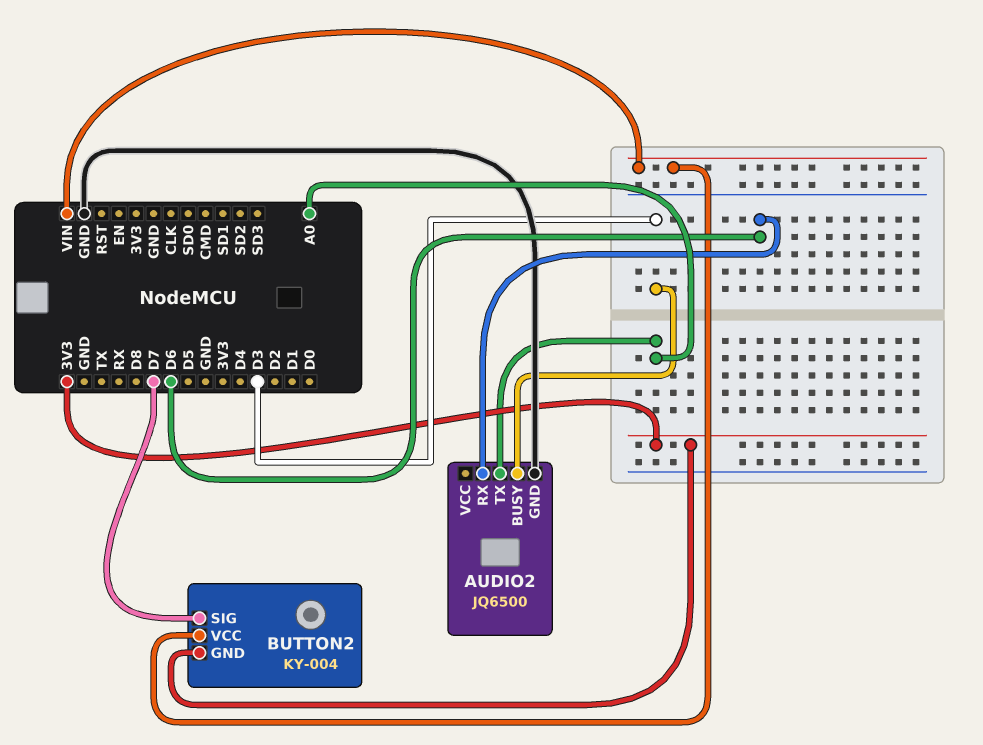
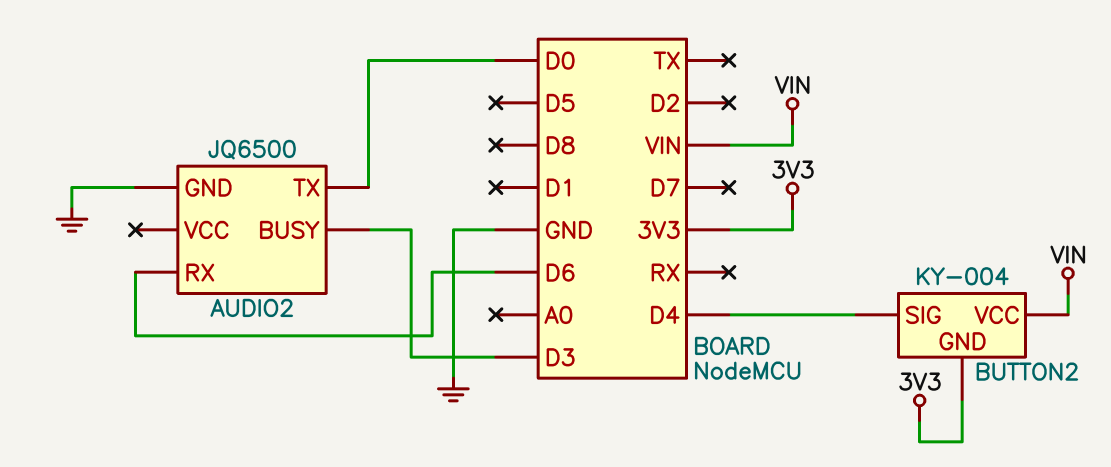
AUDIO2 pin TX: A0 -> D0
BUTTON2 pin SIG: D7 -> D4

